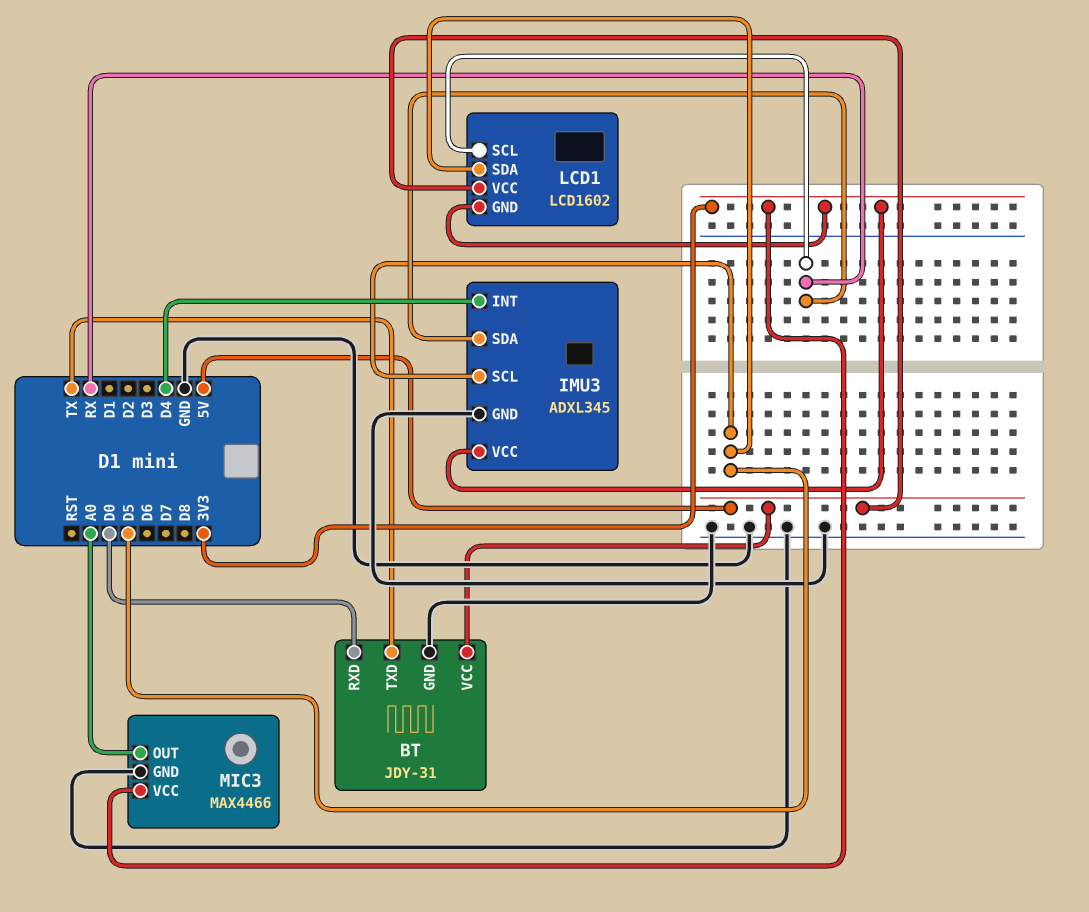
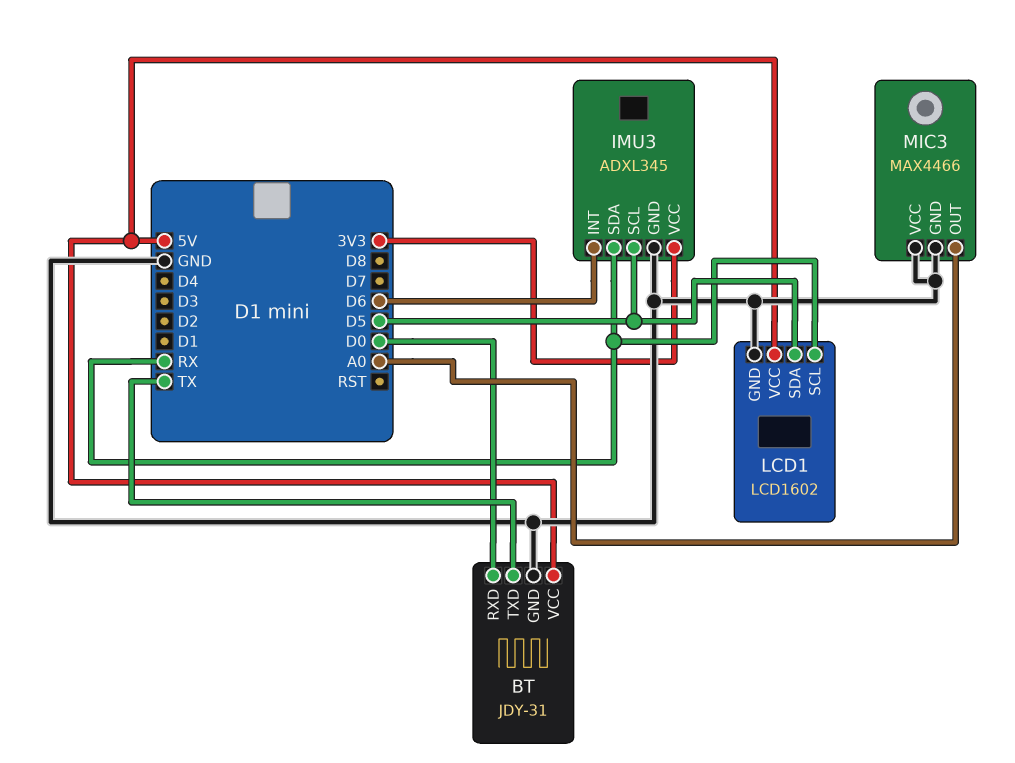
IMU3 pin INT: D4 -> D6
LCD1 pin GND: 3V3 -> GND
MIC3 pin VCC: 3V3 -> GND

